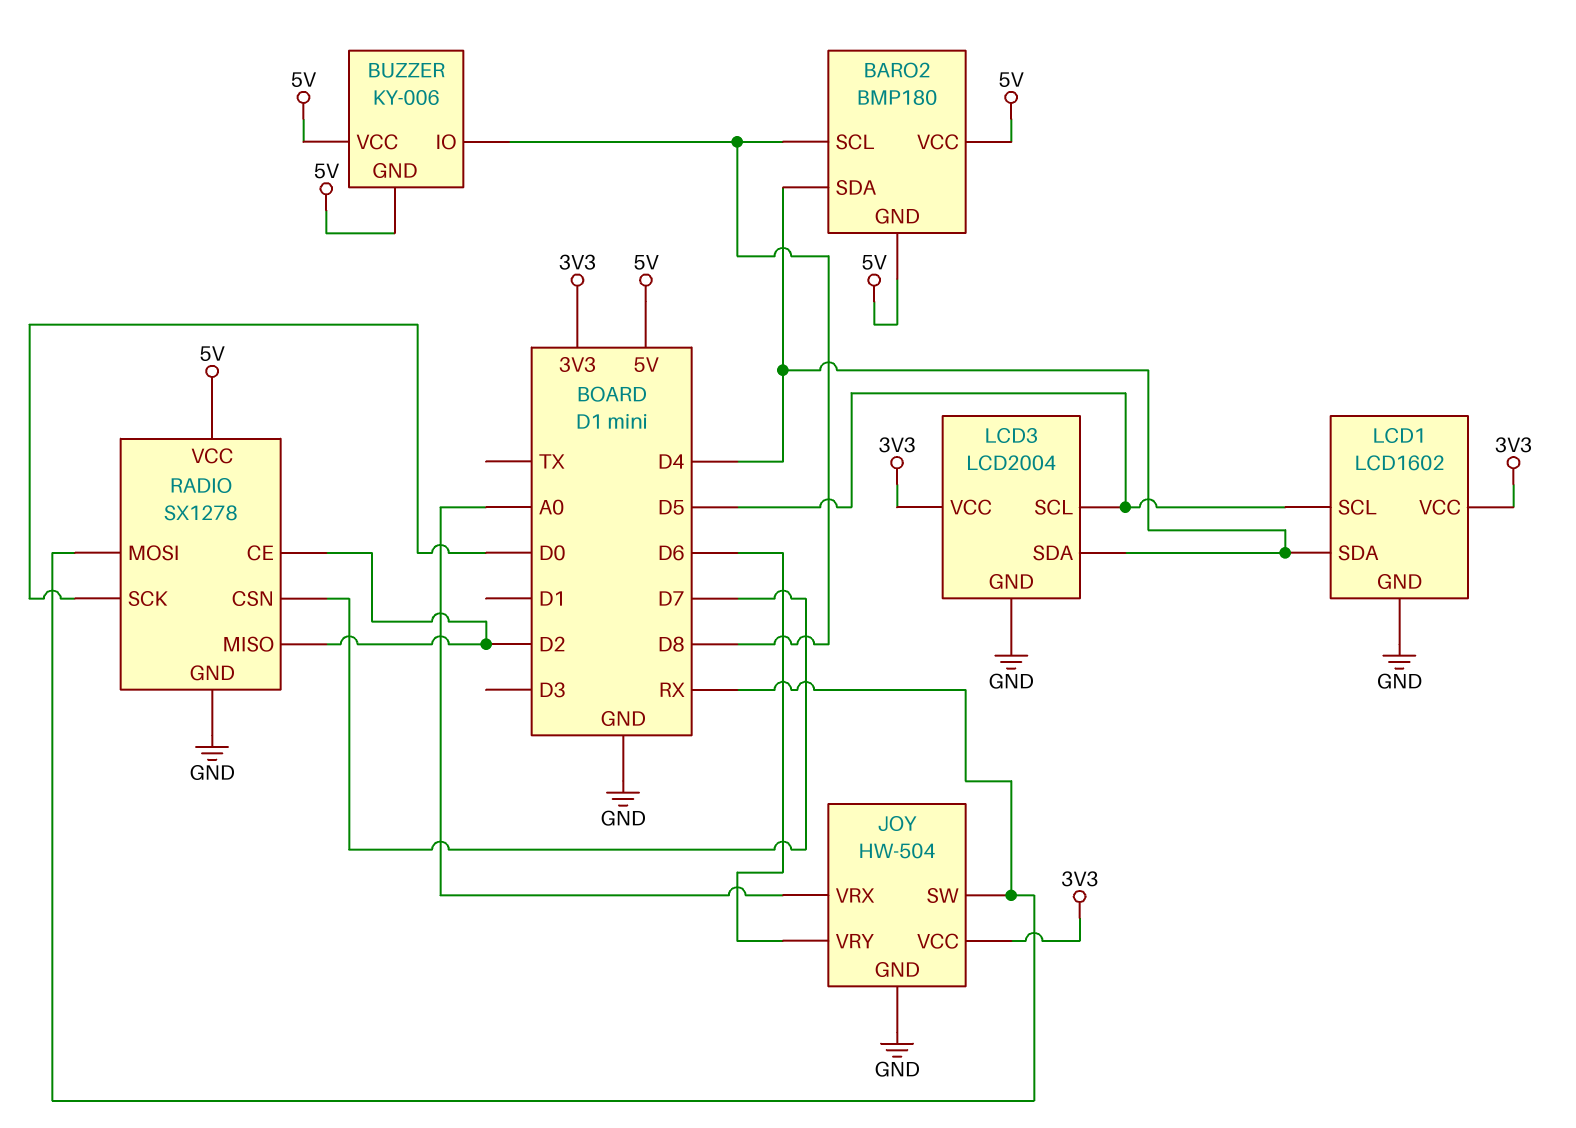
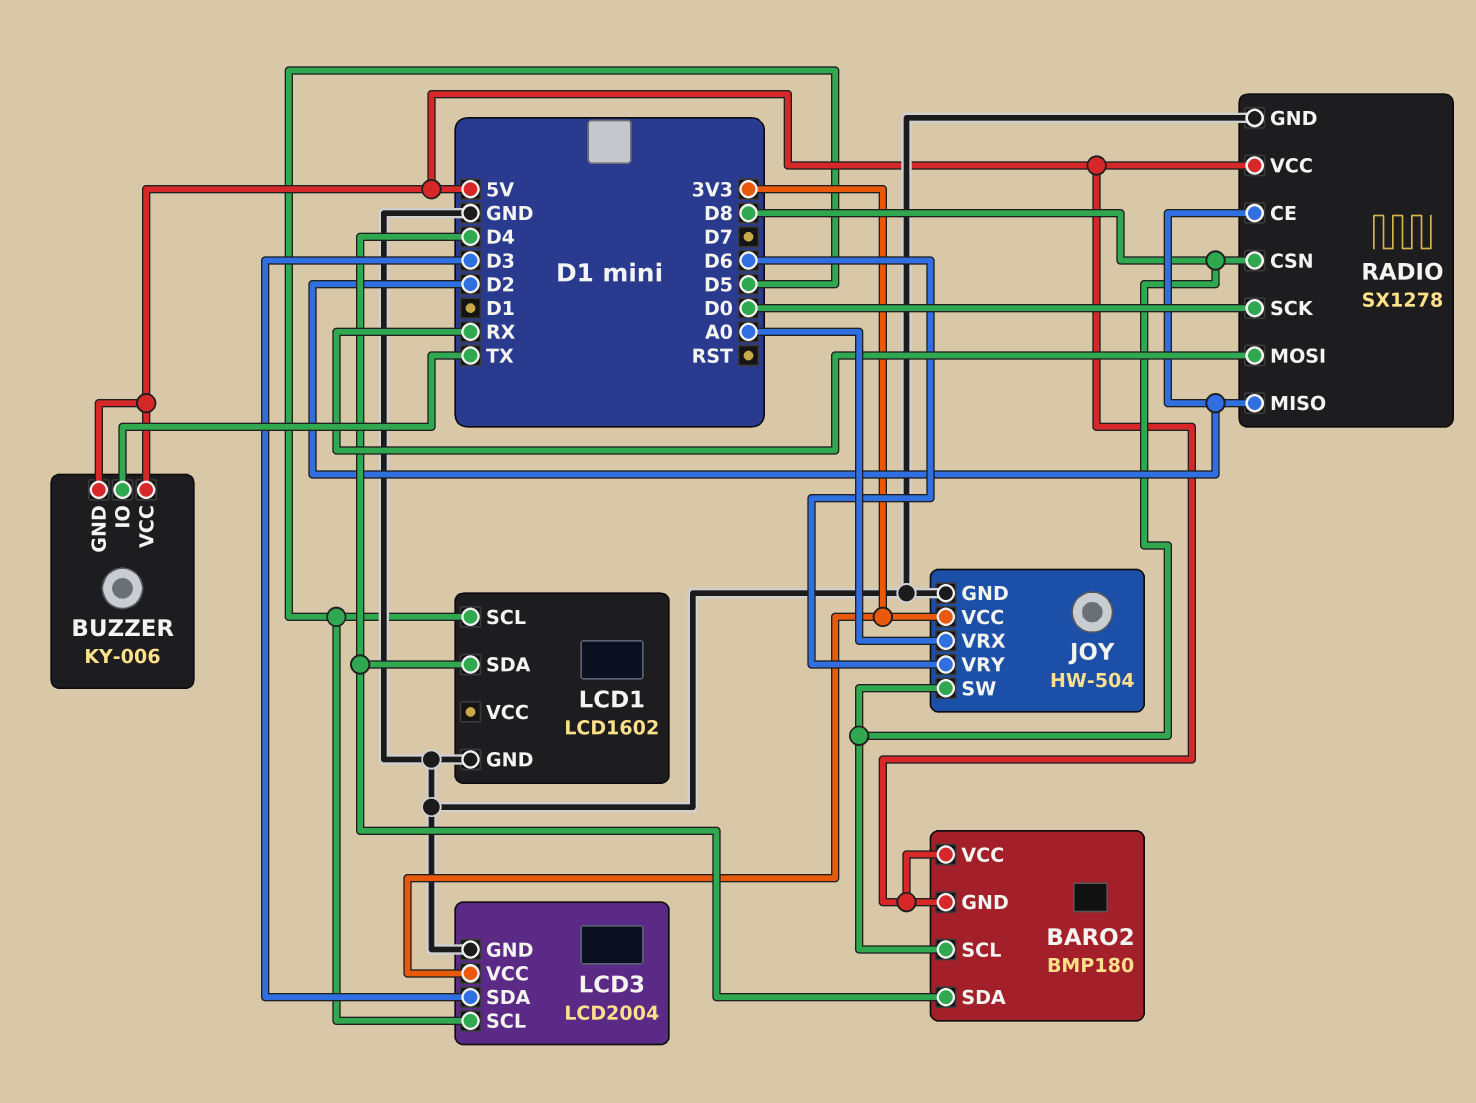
BUZZER pin IO: D8 -> TX
JOY pin SW: RX -> D8
LCD1 pin VCC: 3V3 -> none
LCD3 pin SDA: D4 -> D3
RADIO pin CSN: D7 -> D8

